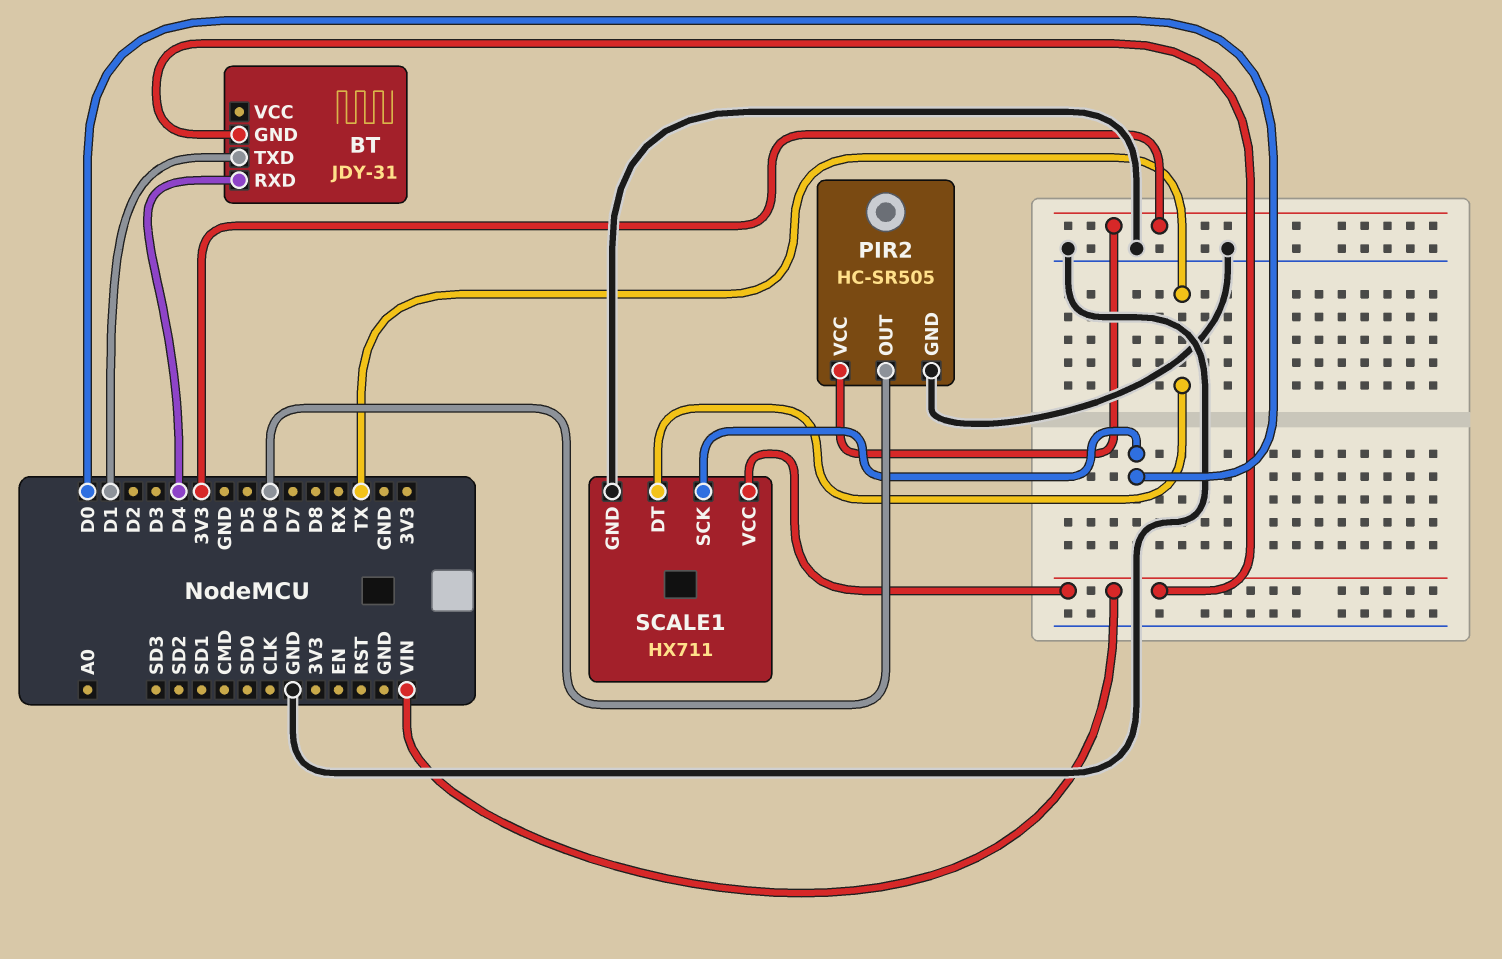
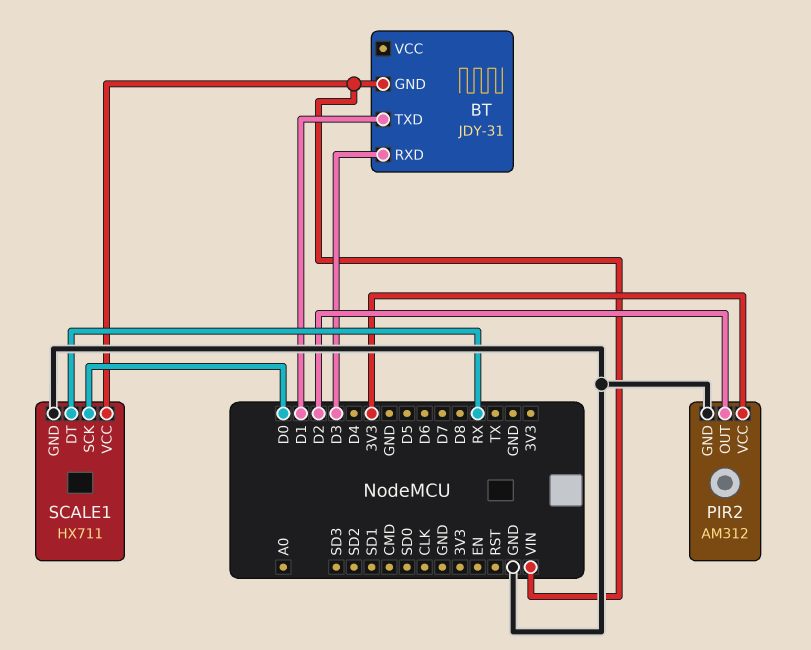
BT pin RXD: D4 -> D3
PIR2: HC-SR505 -> AM312
PIR2 pin OUT: D6 -> D2
SCALE1 pin DT: TX -> RX

